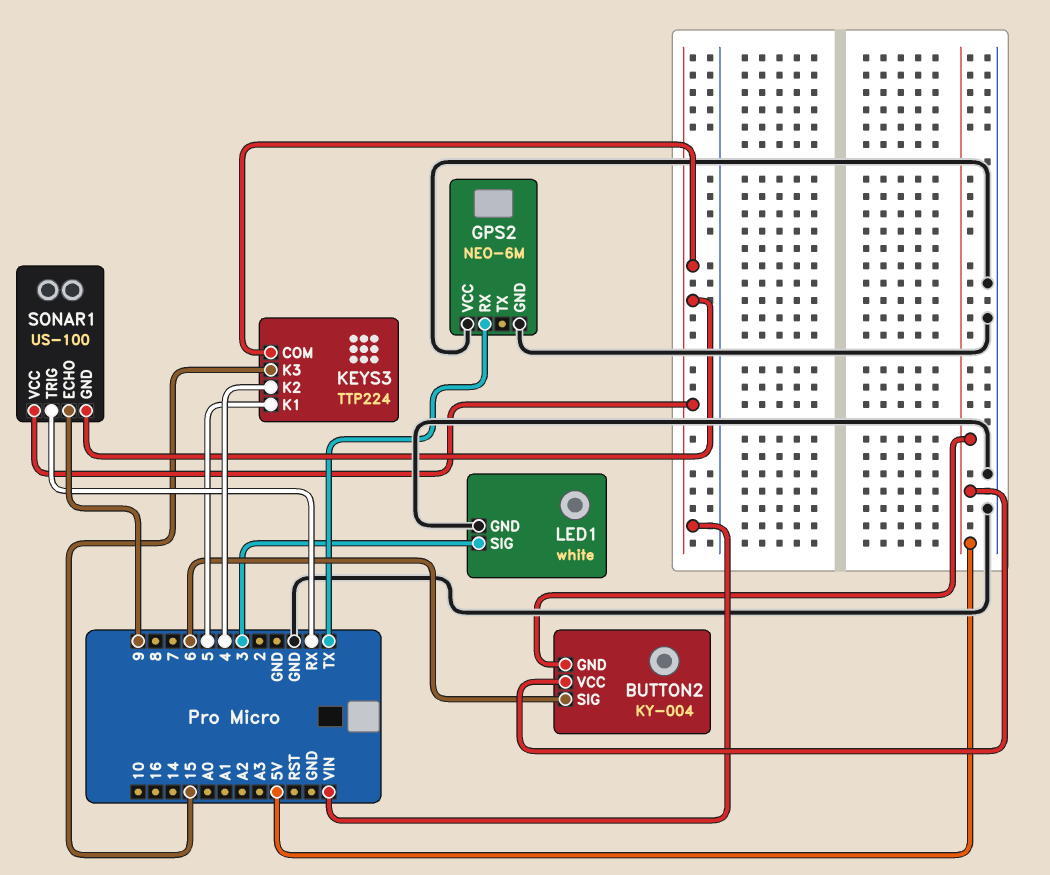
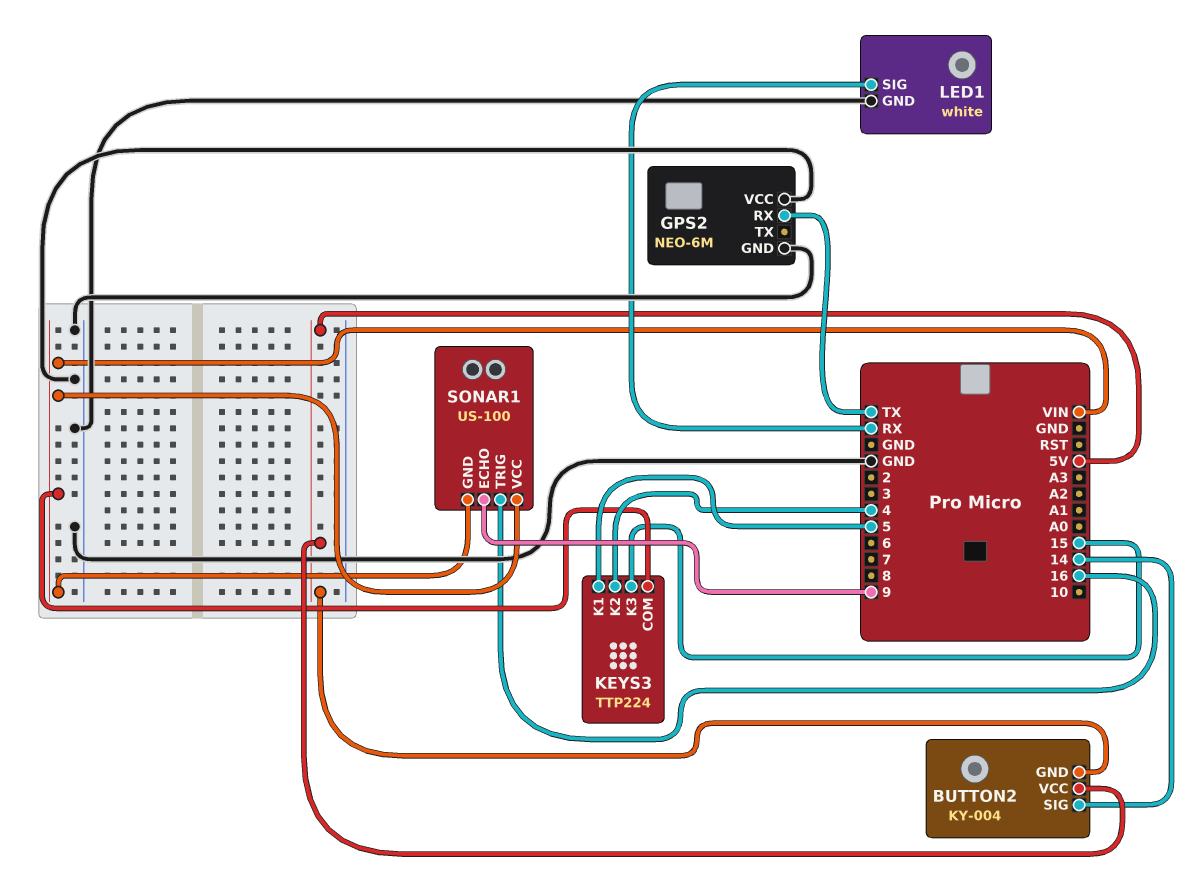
BUTTON2 pin SIG: 6 -> 14
LED1 pin SIG: 3 -> RX
SONAR1 pin TRIG: RX -> 16

